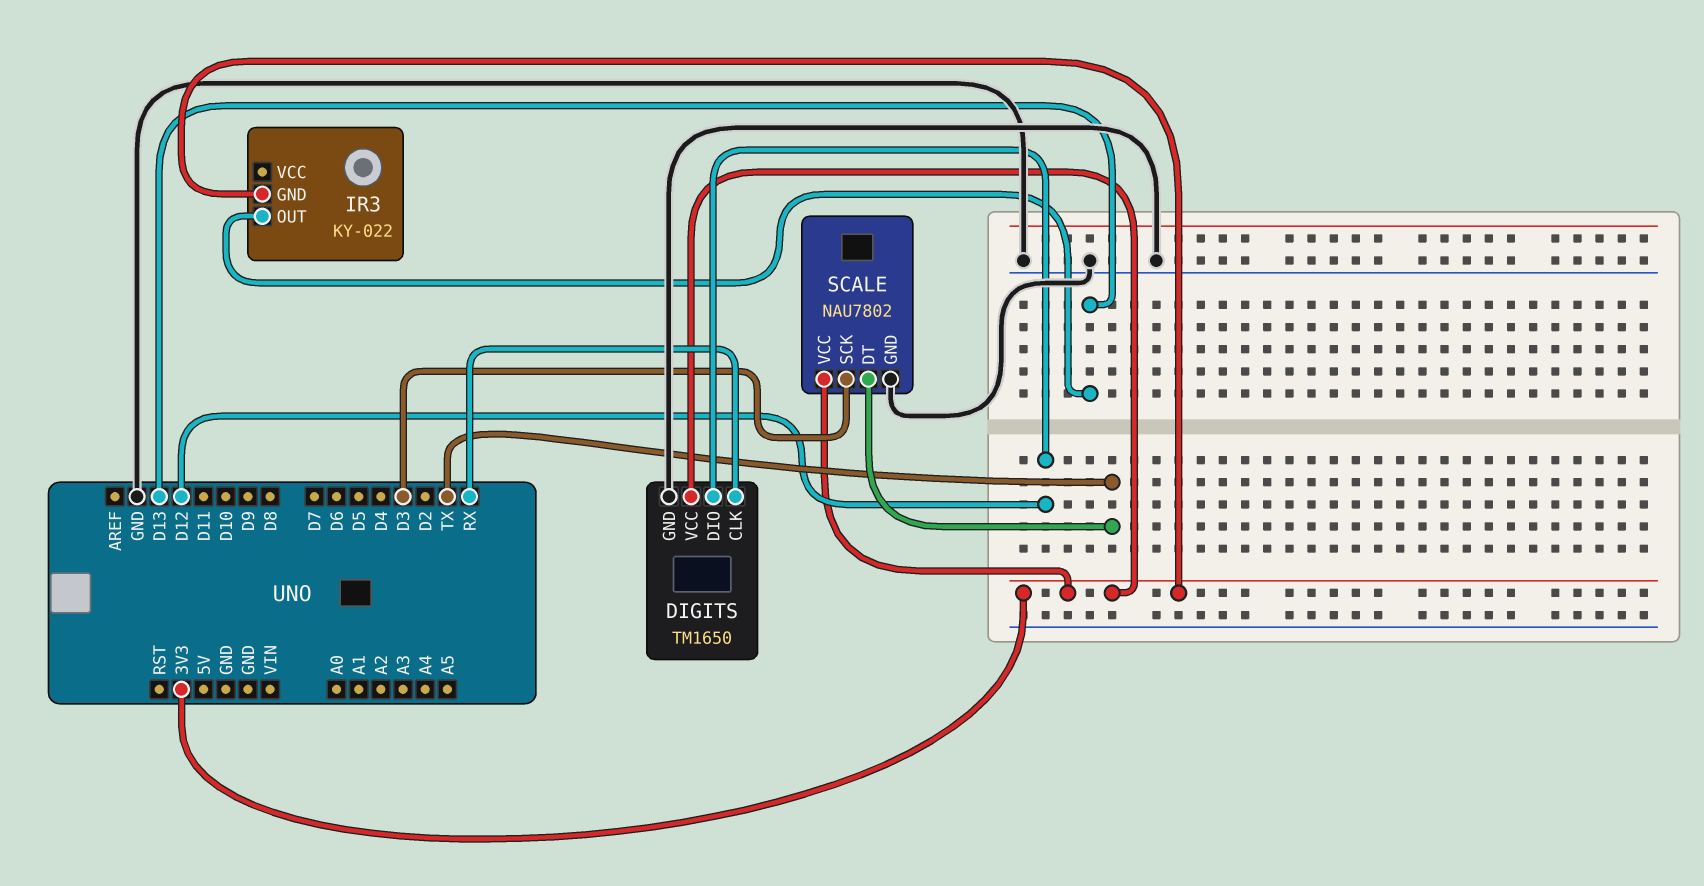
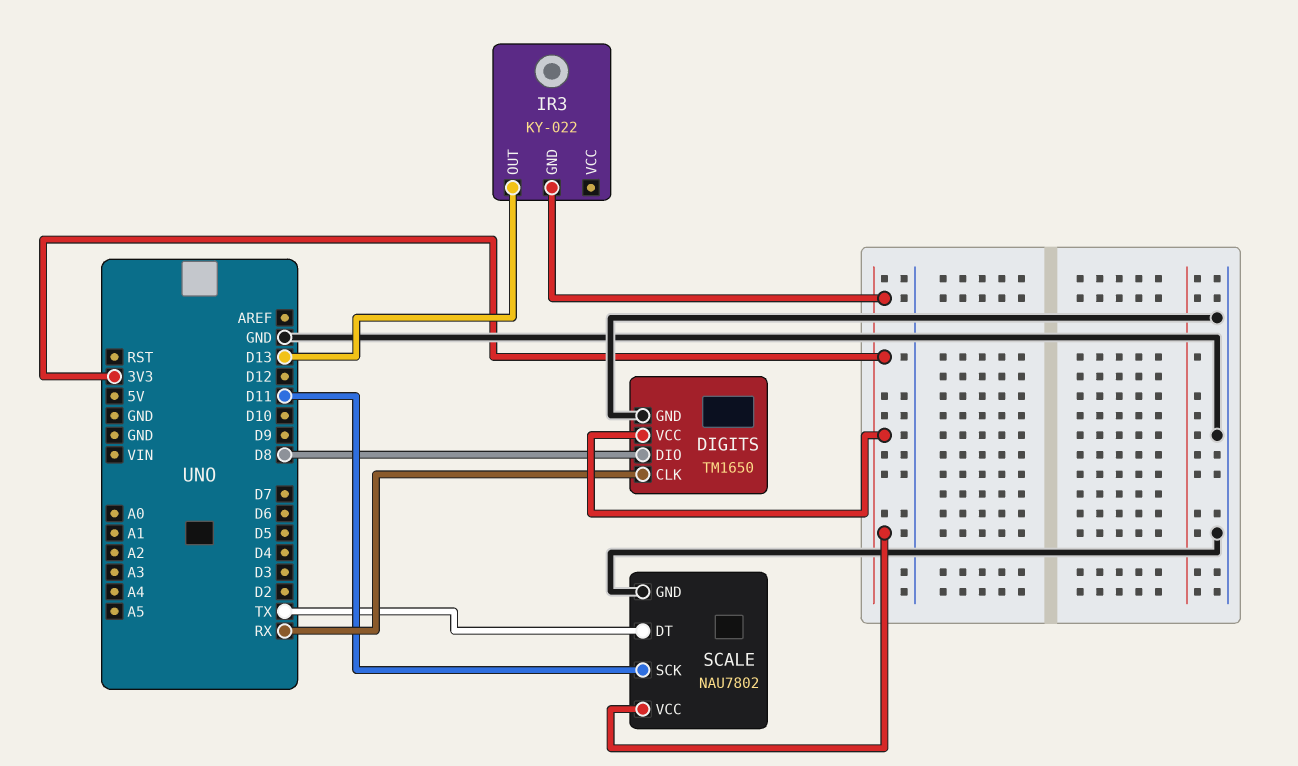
DIGITS pin DIO: D12 -> D8
SCALE pin SCK: D3 -> D11

